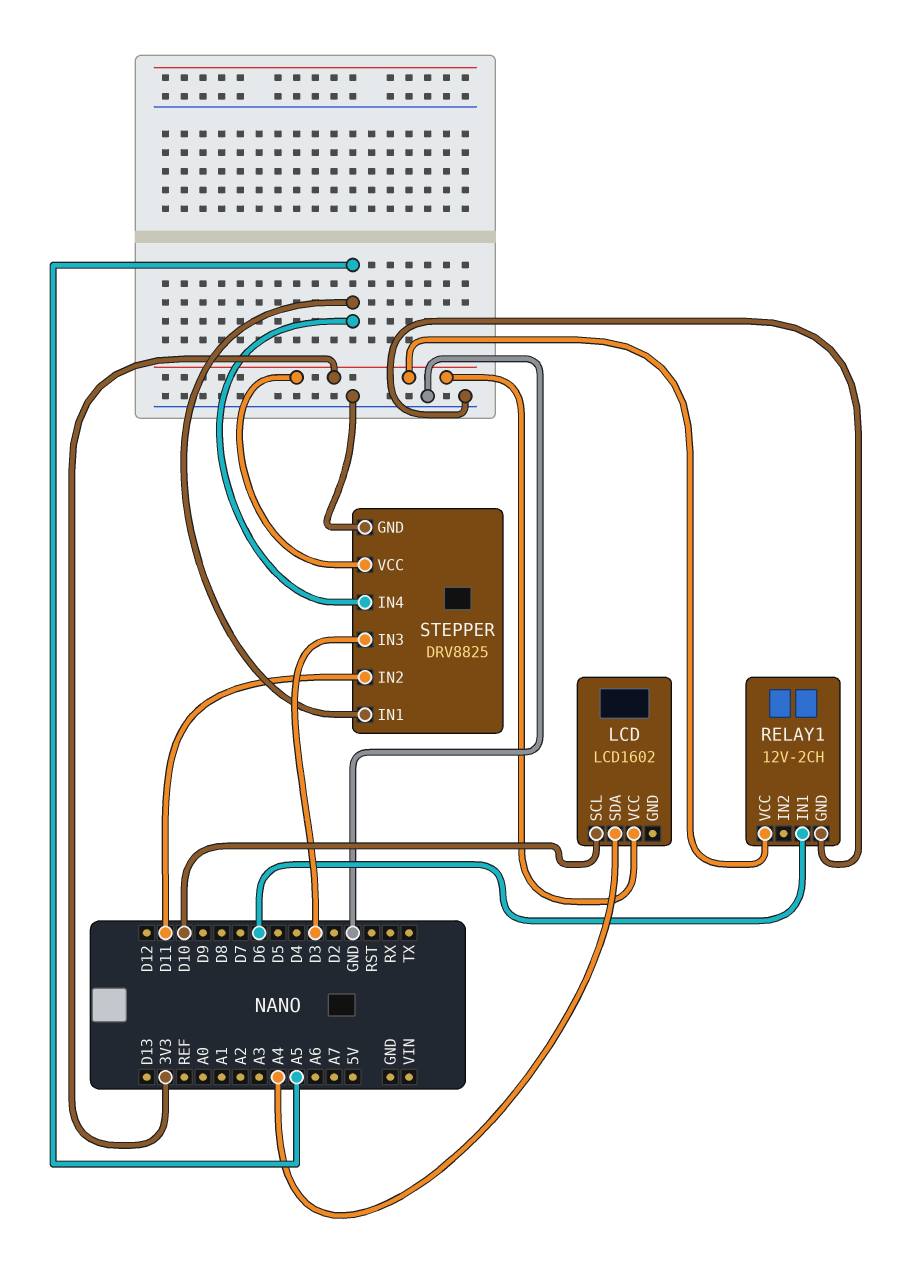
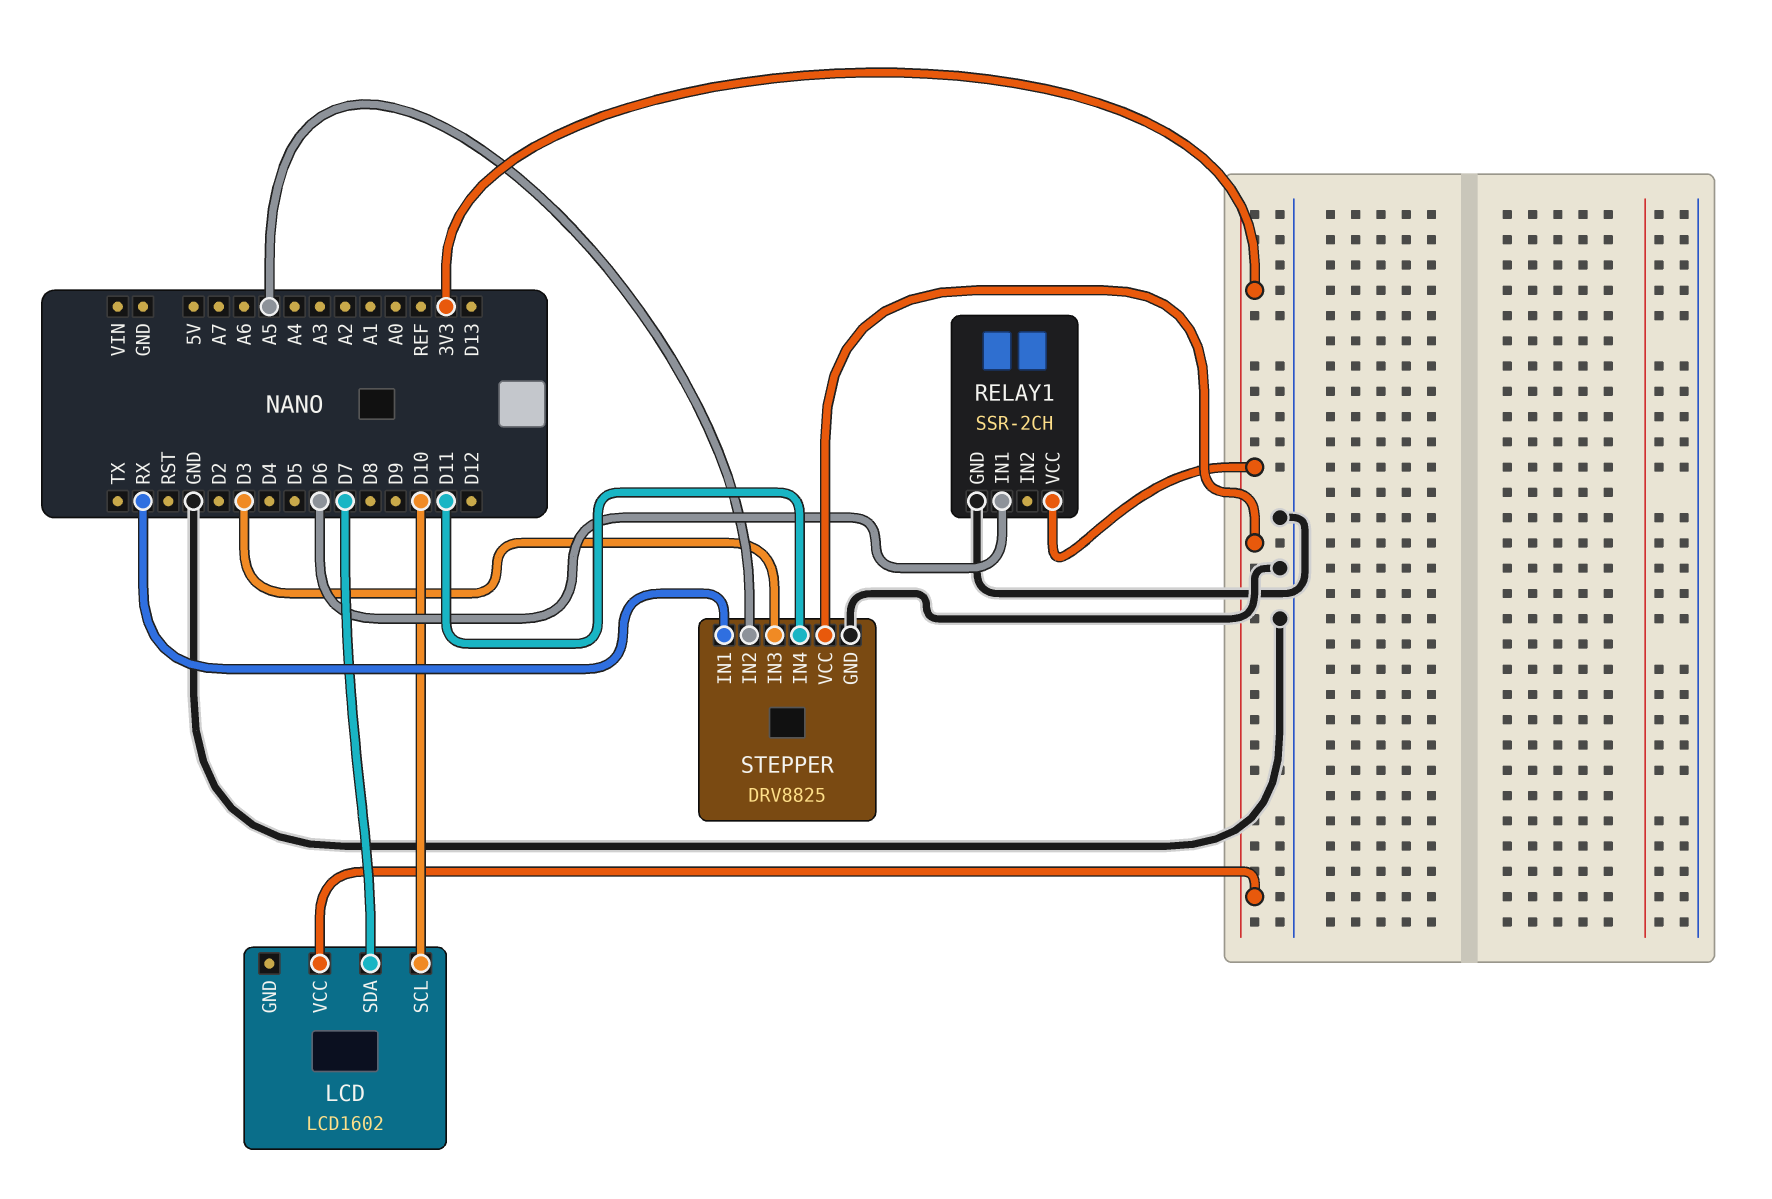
LCD pin SDA: A4 -> D7
RELAY1: 12V-2CH -> SSR-2CH
STEPPER pin IN1: A5 -> RX
STEPPER pin IN2: D11 -> A5
STEPPER pin IN4: A5 -> D11

